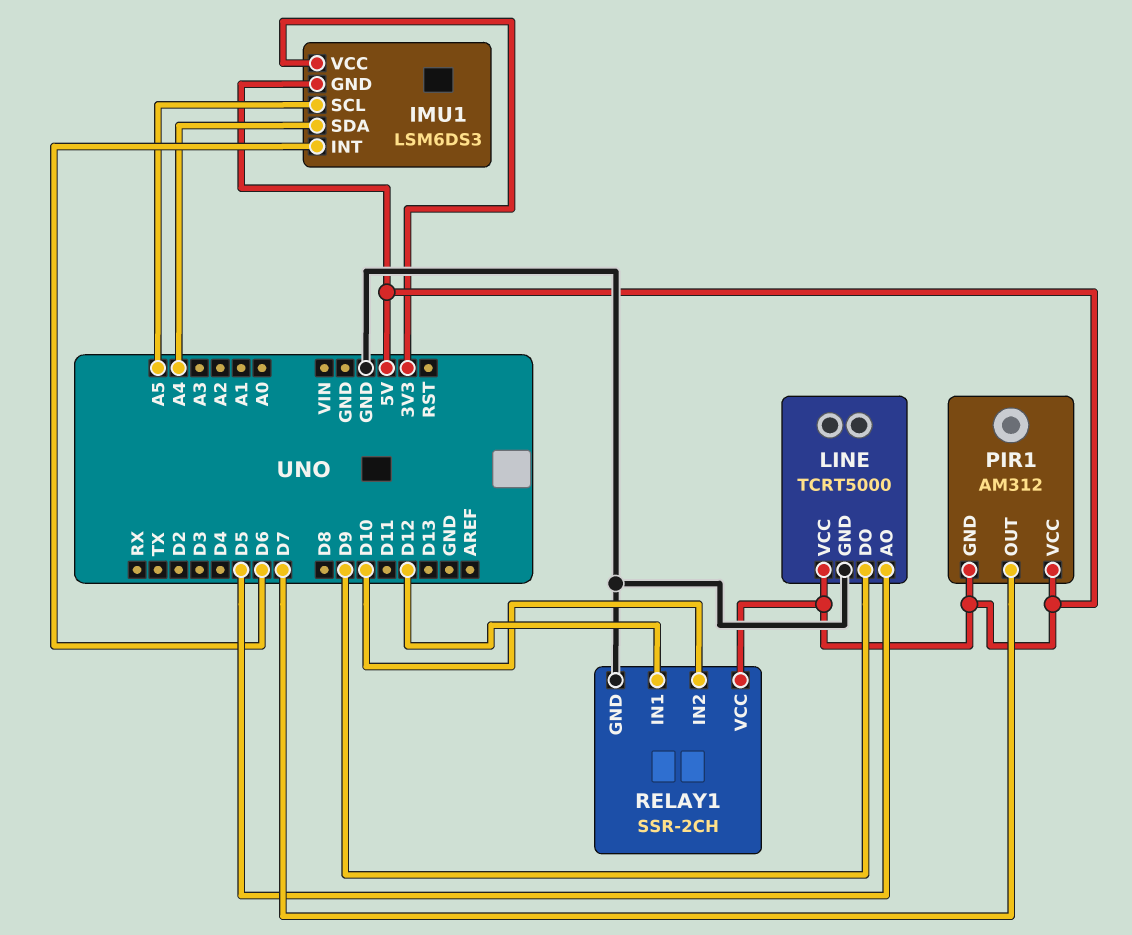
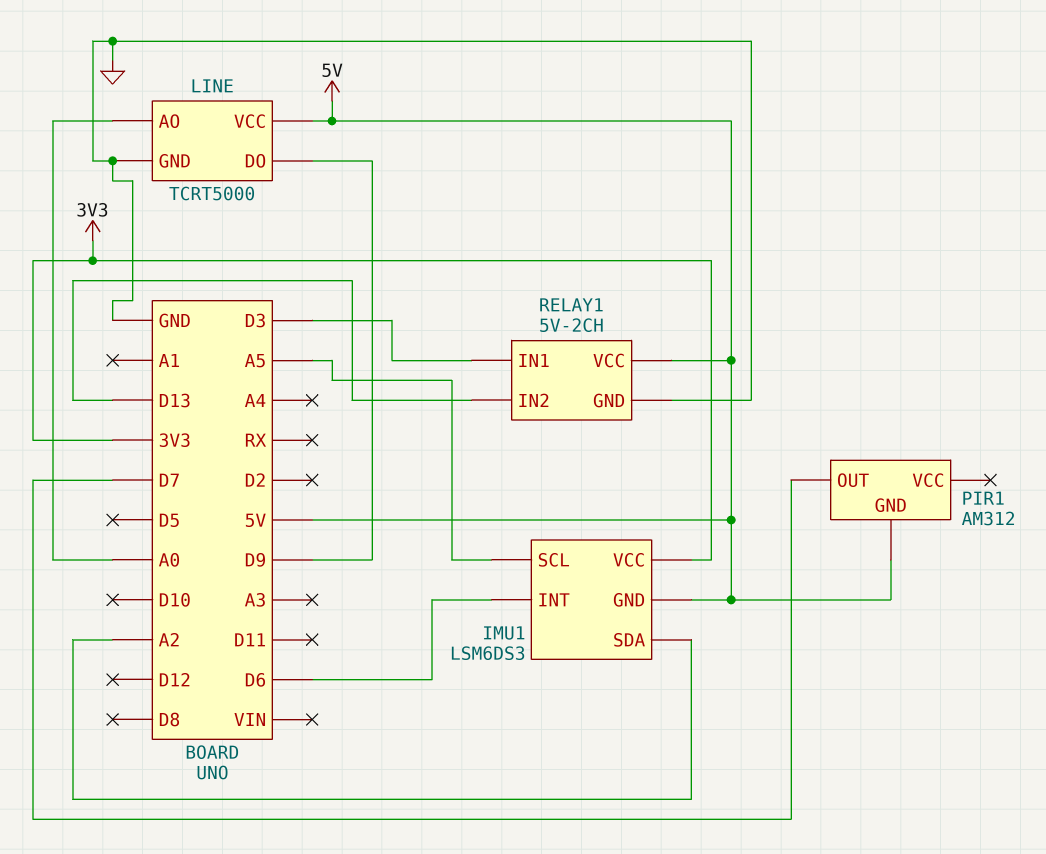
IMU1 pin SDA: A4 -> A2
LINE pin AO: D5 -> A0
PIR1 pin VCC: 5V -> none
RELAY1: SSR-2CH -> 5V-2CH
RELAY1 pin IN1: D12 -> D3
RELAY1 pin IN2: D10 -> D13

